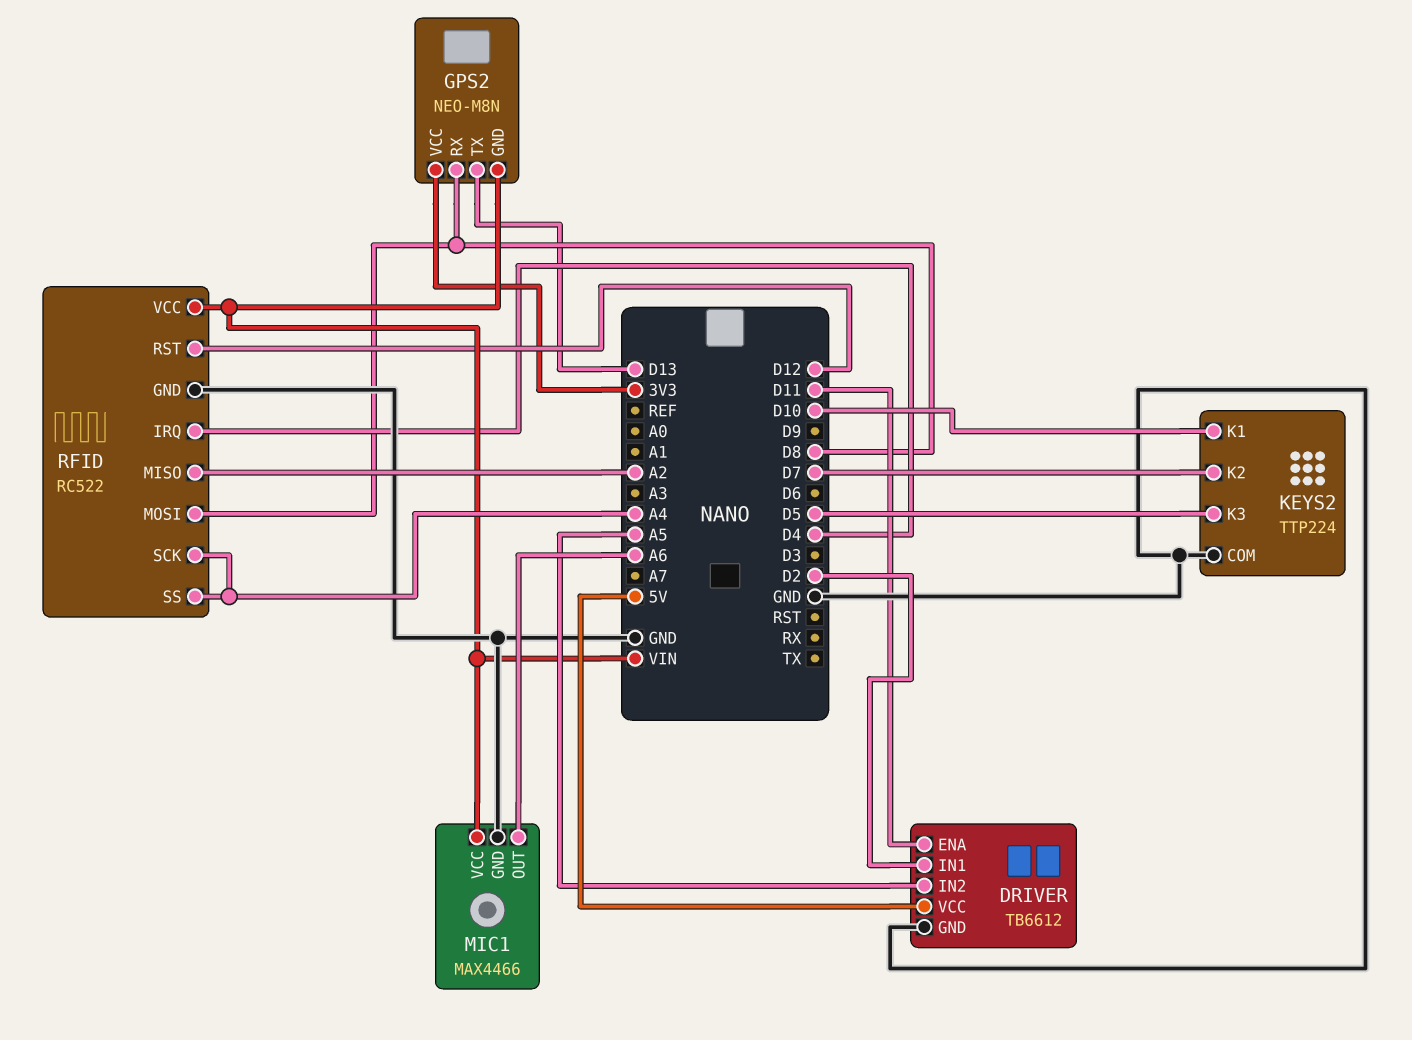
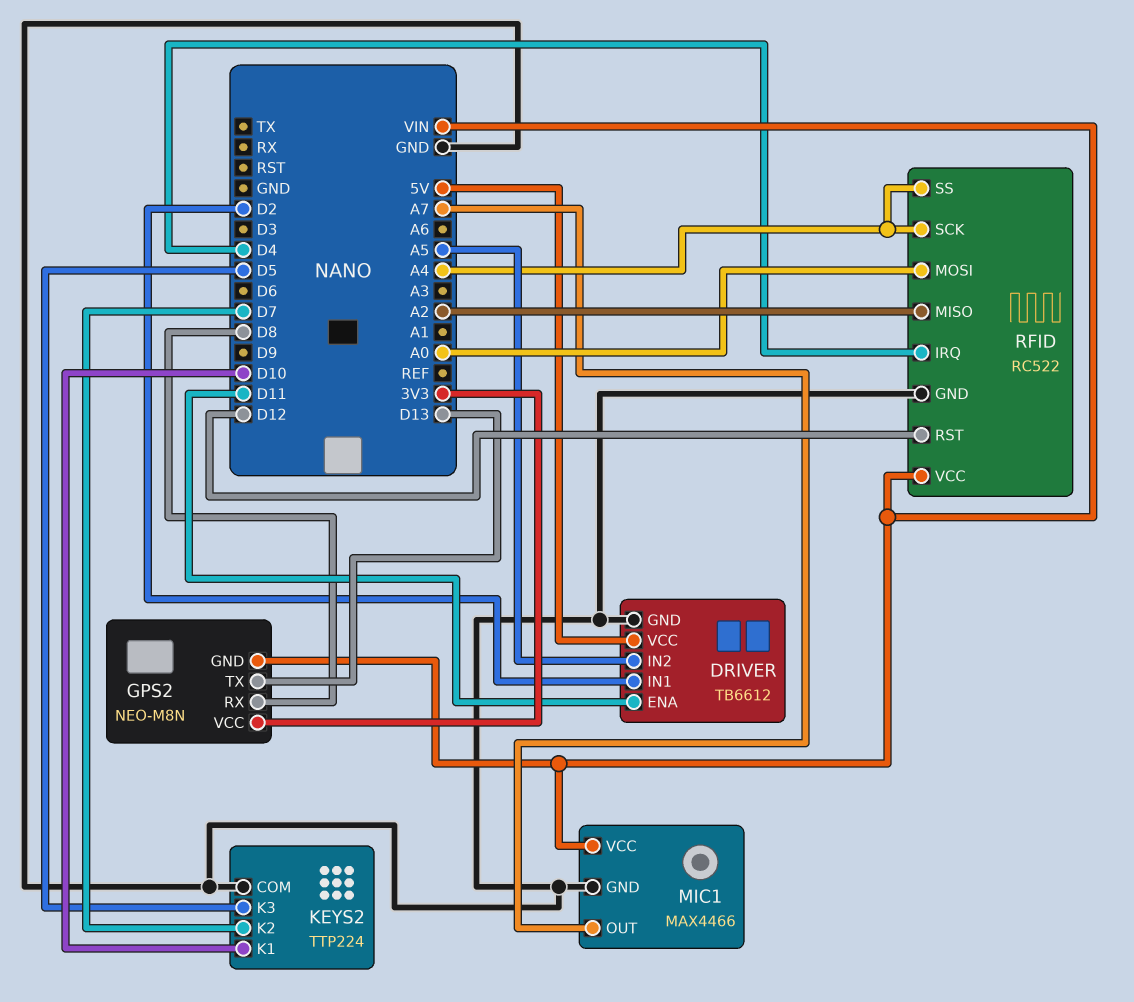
MIC1 pin OUT: A6 -> A7
RFID pin MOSI: D8 -> A0

